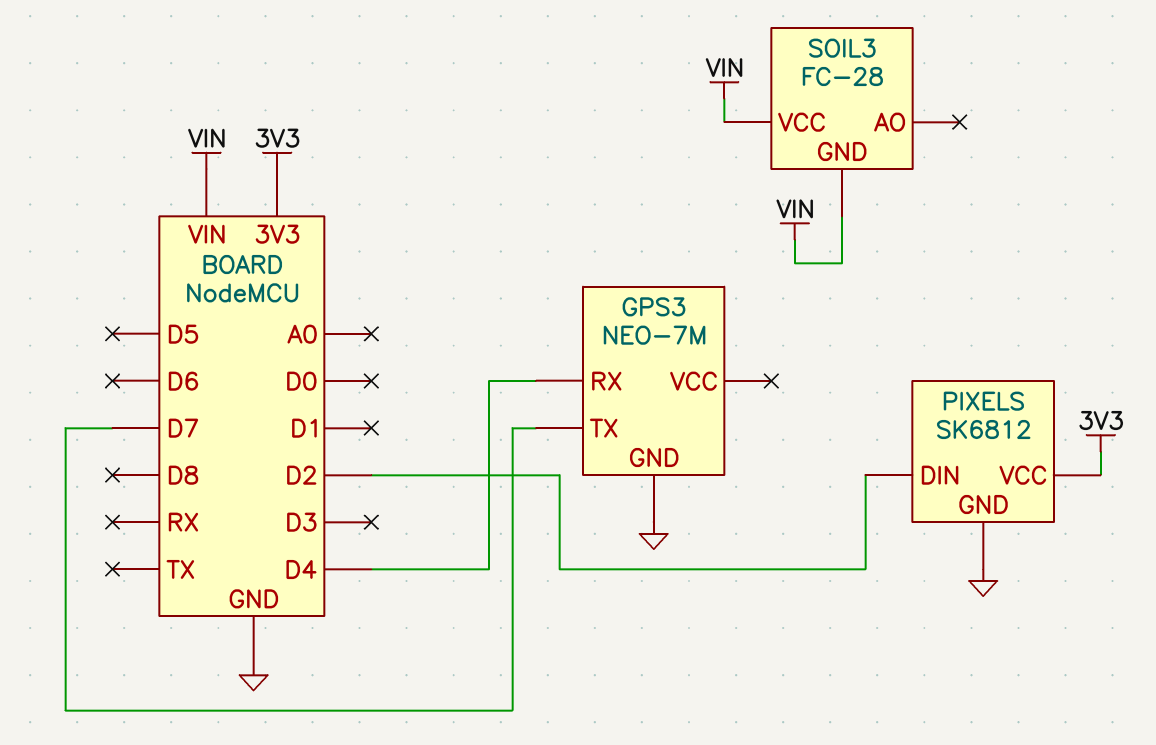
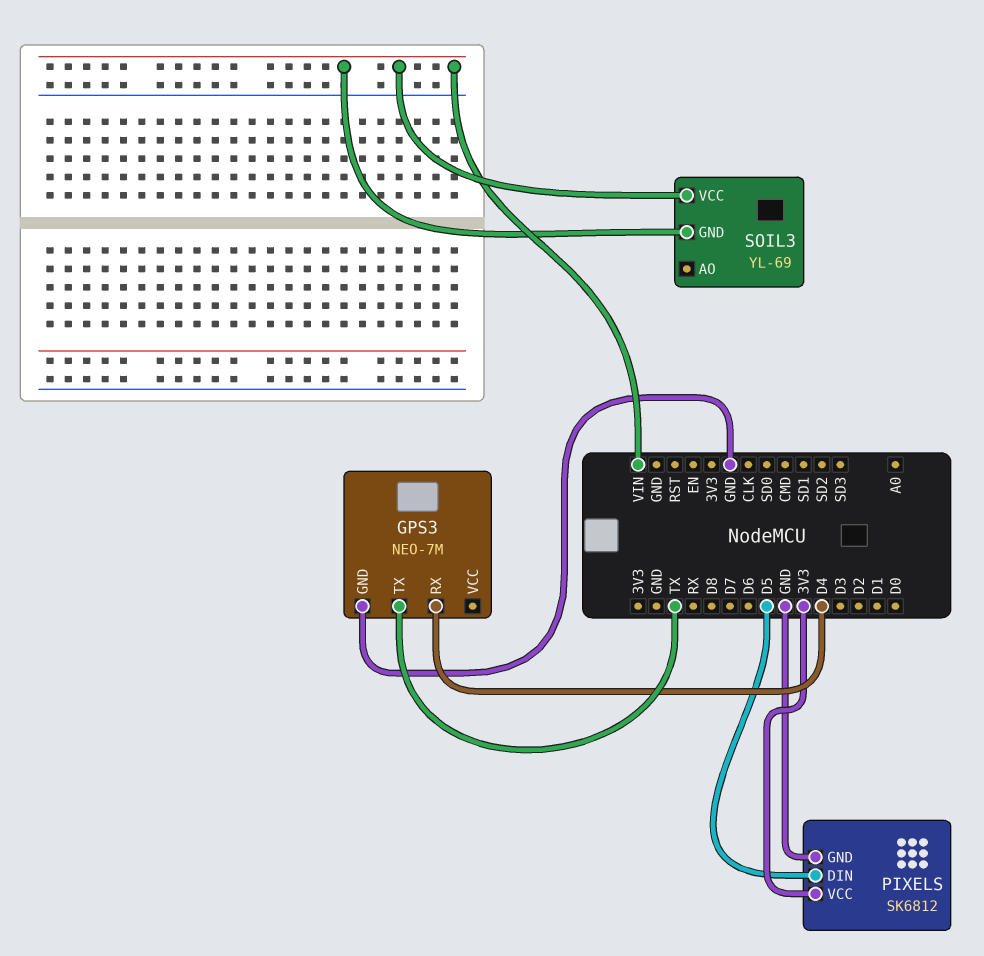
GPS3 pin TX: D7 -> TX
PIXELS pin DIN: D2 -> D5
SOIL3: FC-28 -> YL-69

